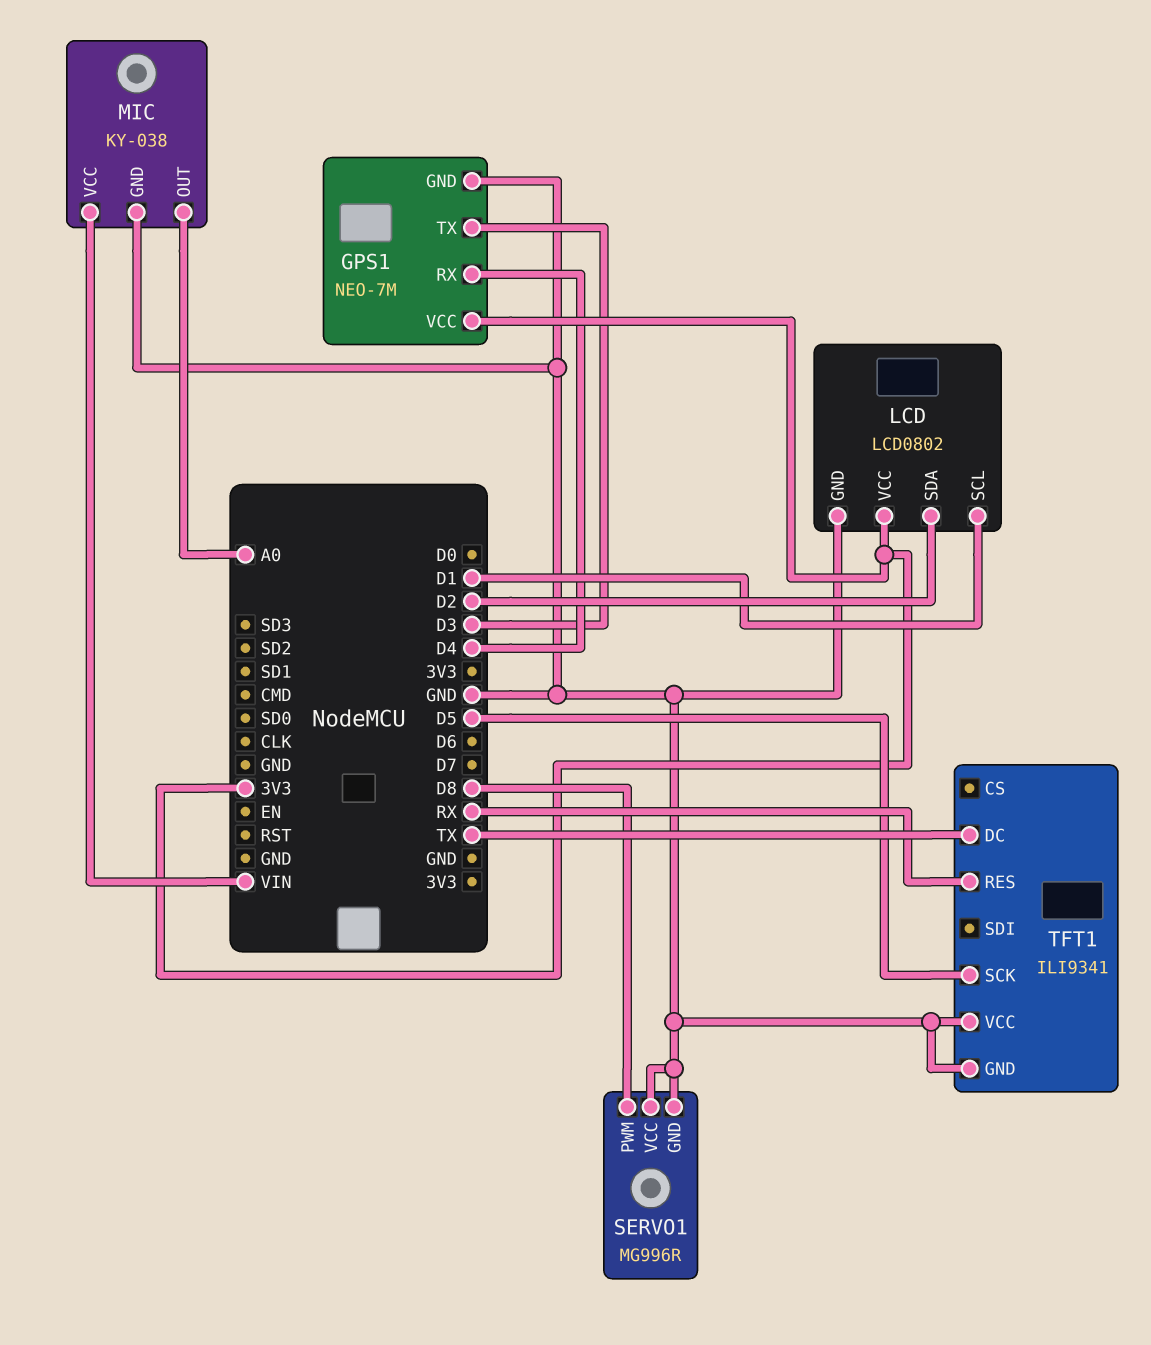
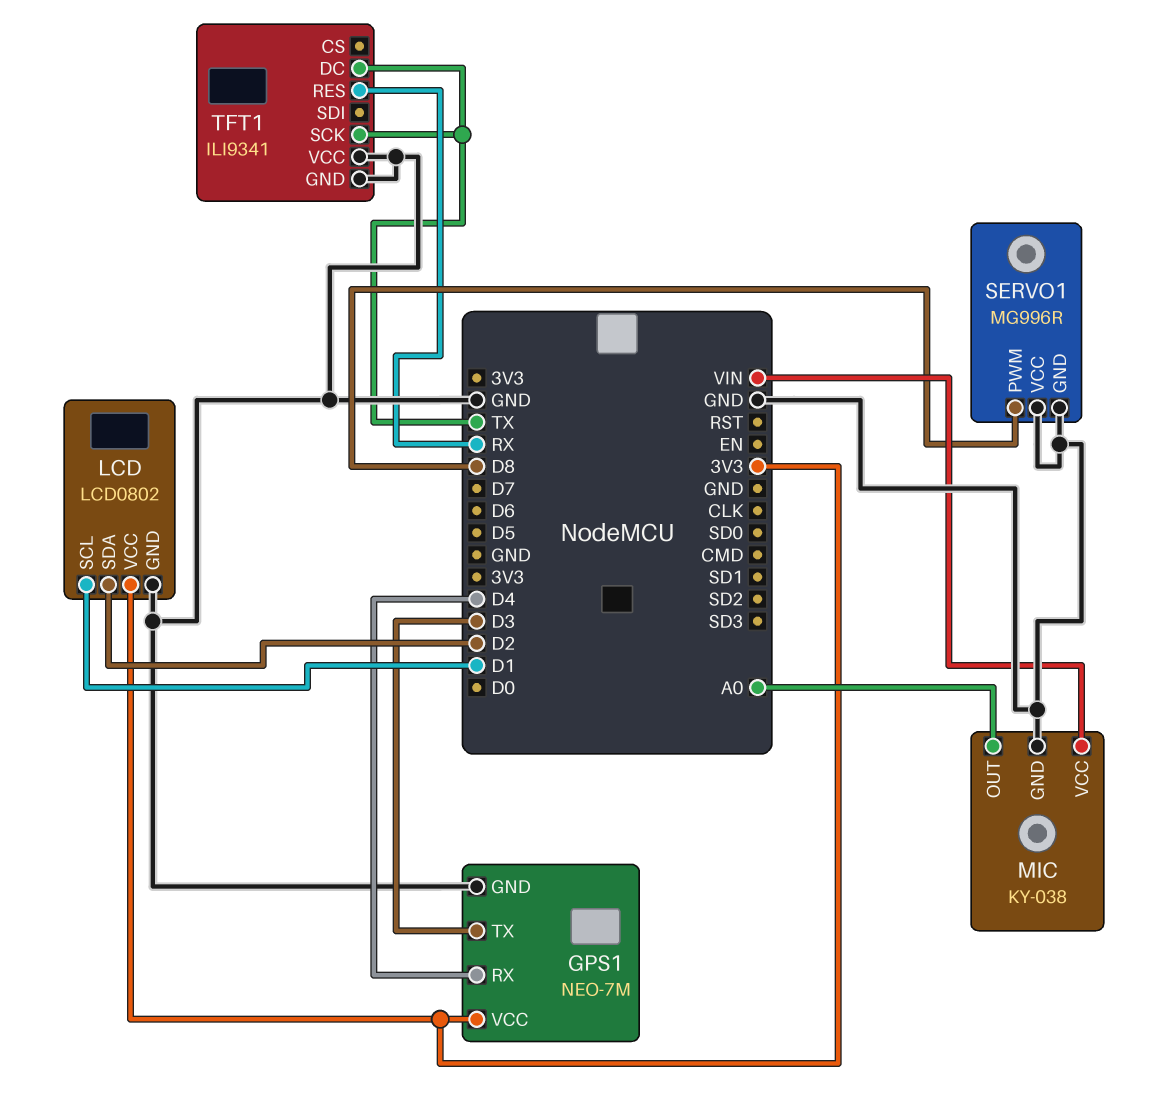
TFT1 pin SCK: D5 -> TX

